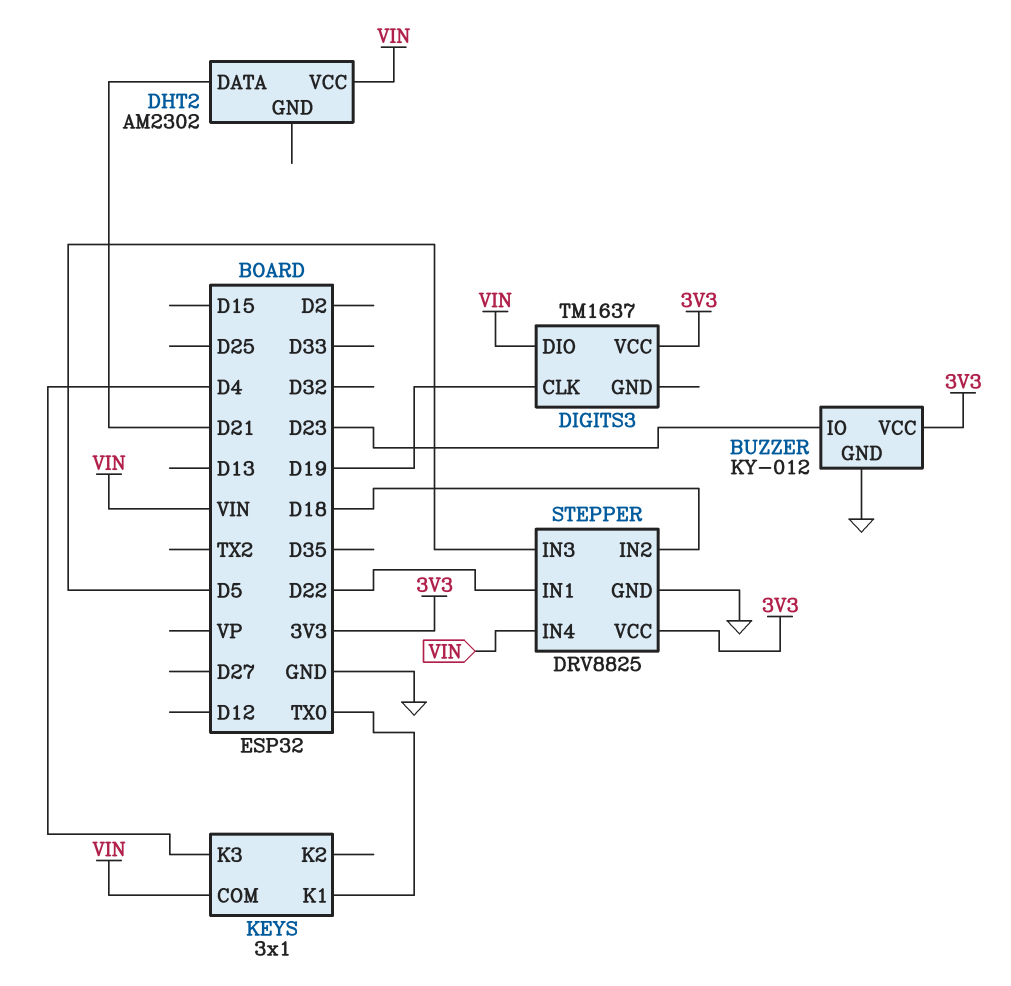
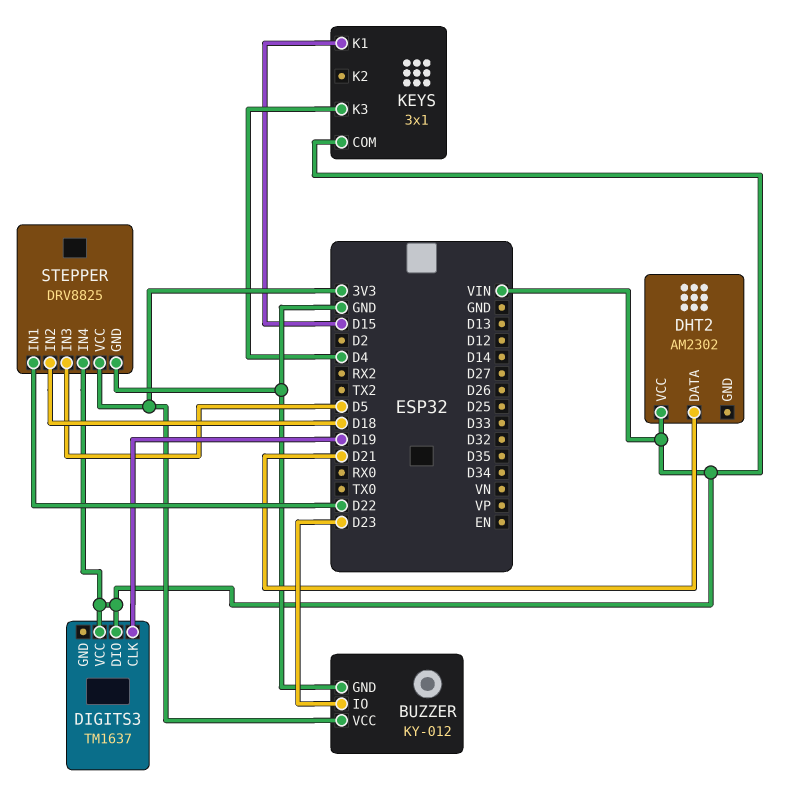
DIGITS3 pin VCC: 3V3 -> VIN
KEYS pin K1: TX0 -> D15

